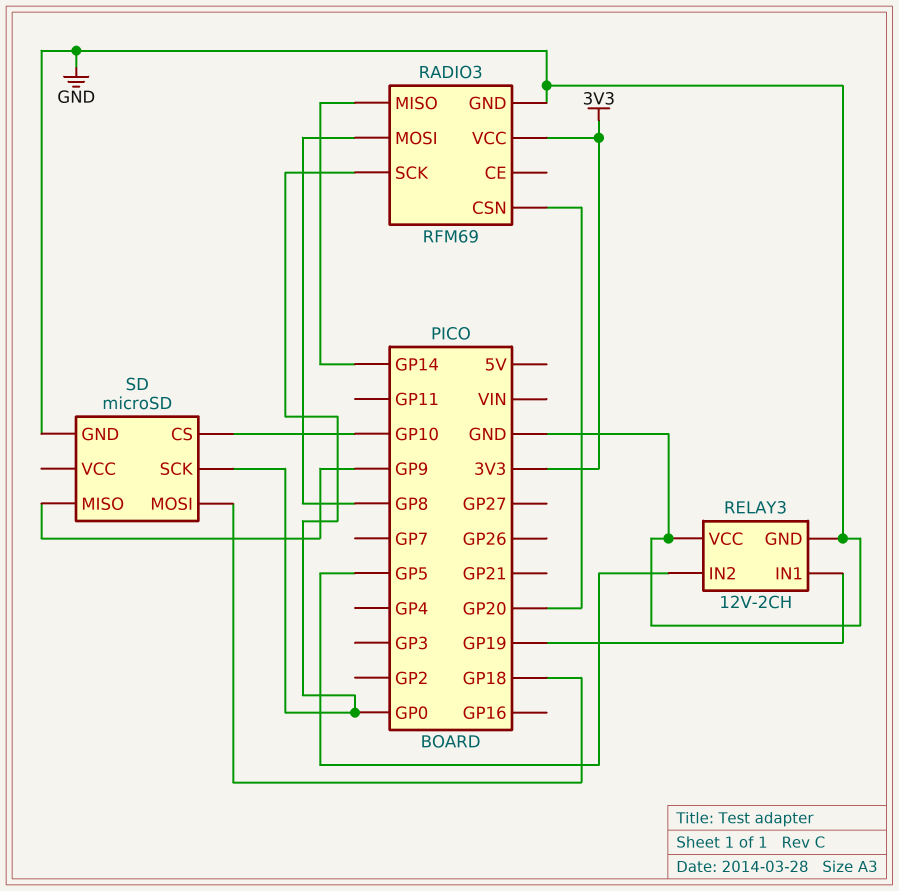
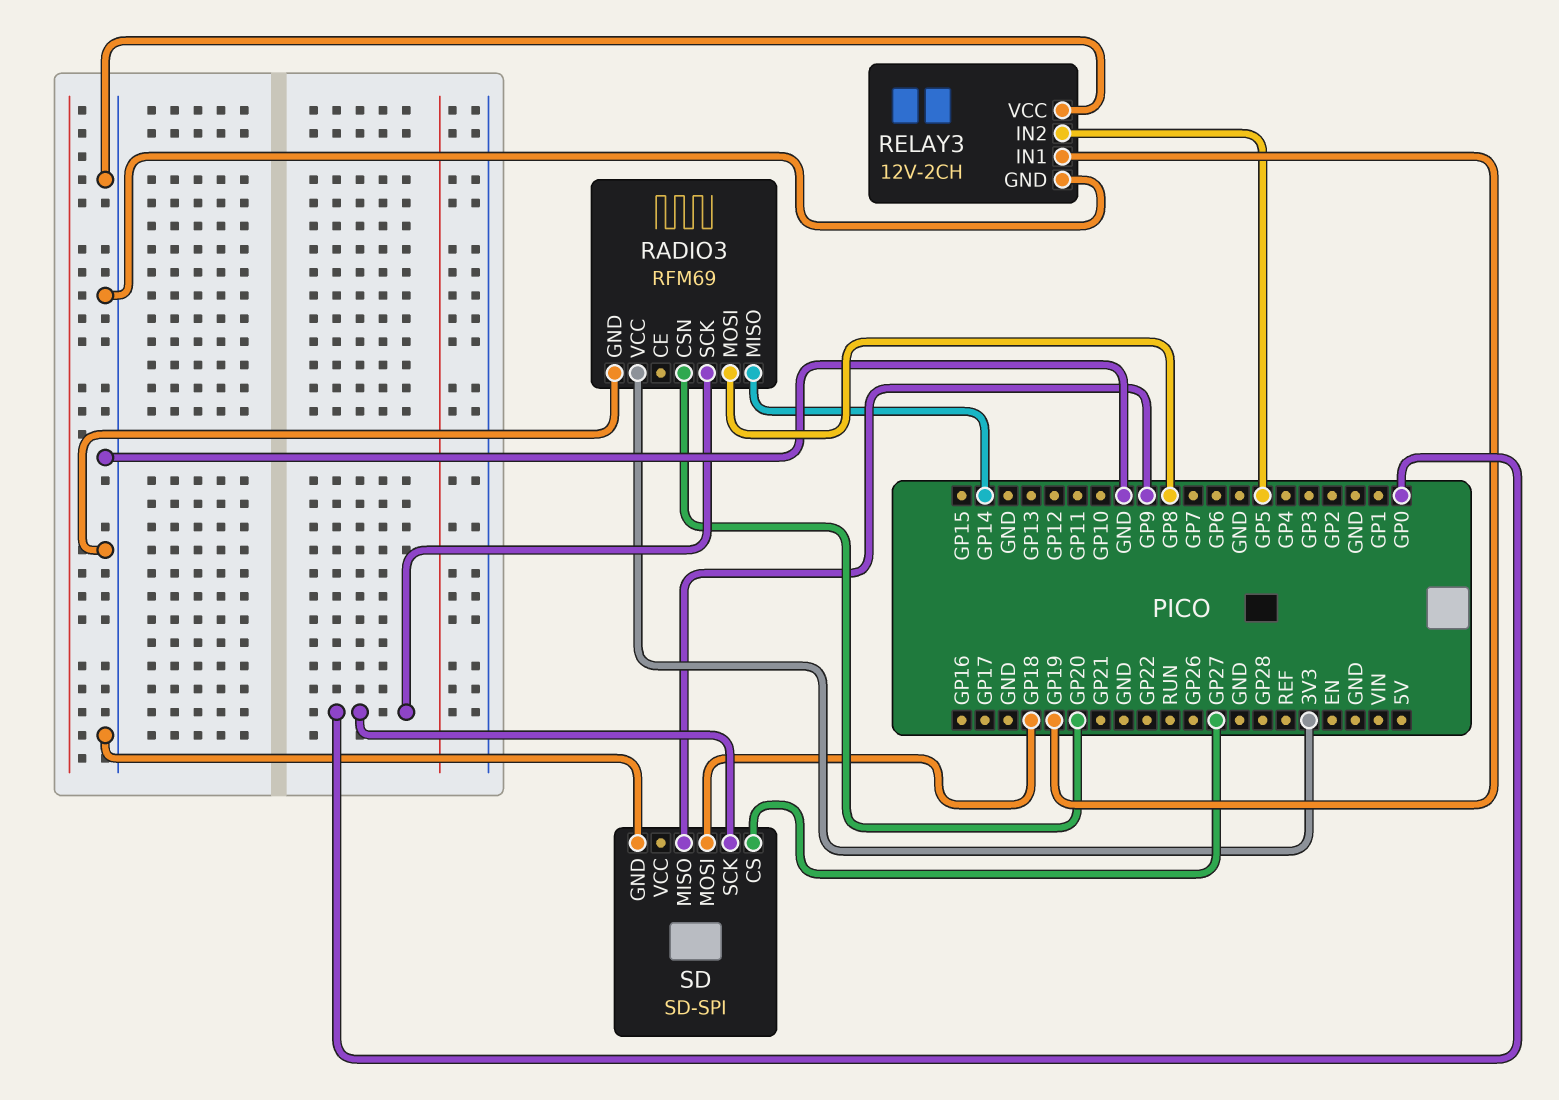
SD: microSD -> SD-SPI
SD pin CS: GP10 -> GP27

